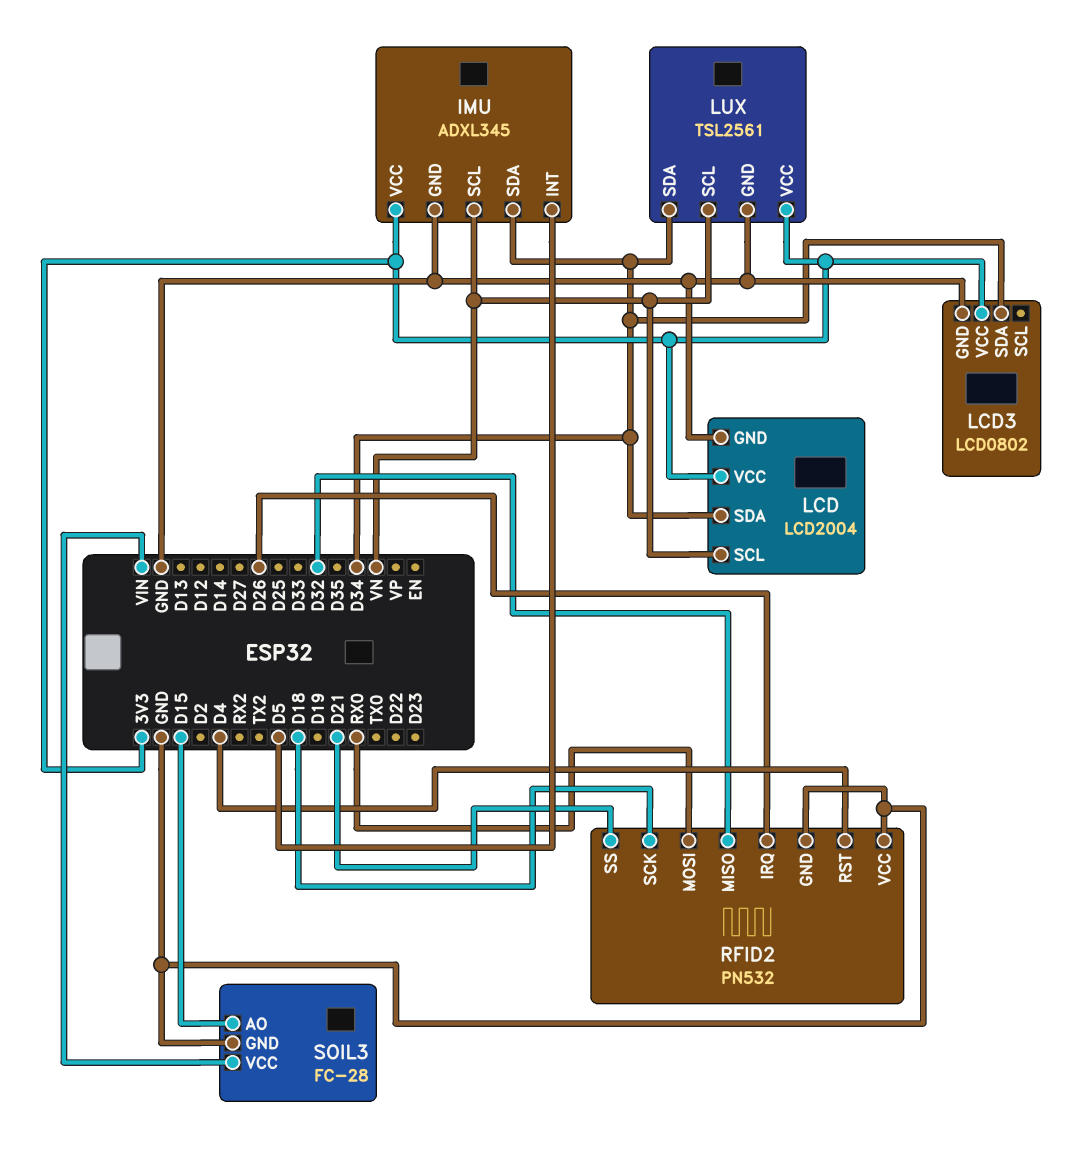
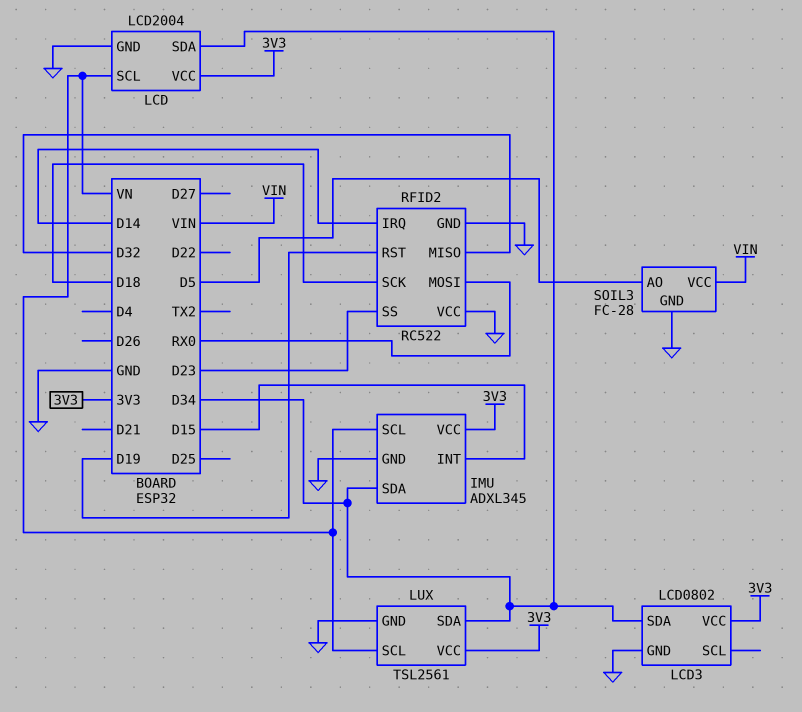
IMU pin INT: D5 -> D15
RFID2: PN532 -> RC522
RFID2 pin IRQ: D26 -> D14
RFID2 pin RST: D4 -> D19
RFID2 pin SS: D21 -> D23
SOIL3 pin AO: D15 -> D5

